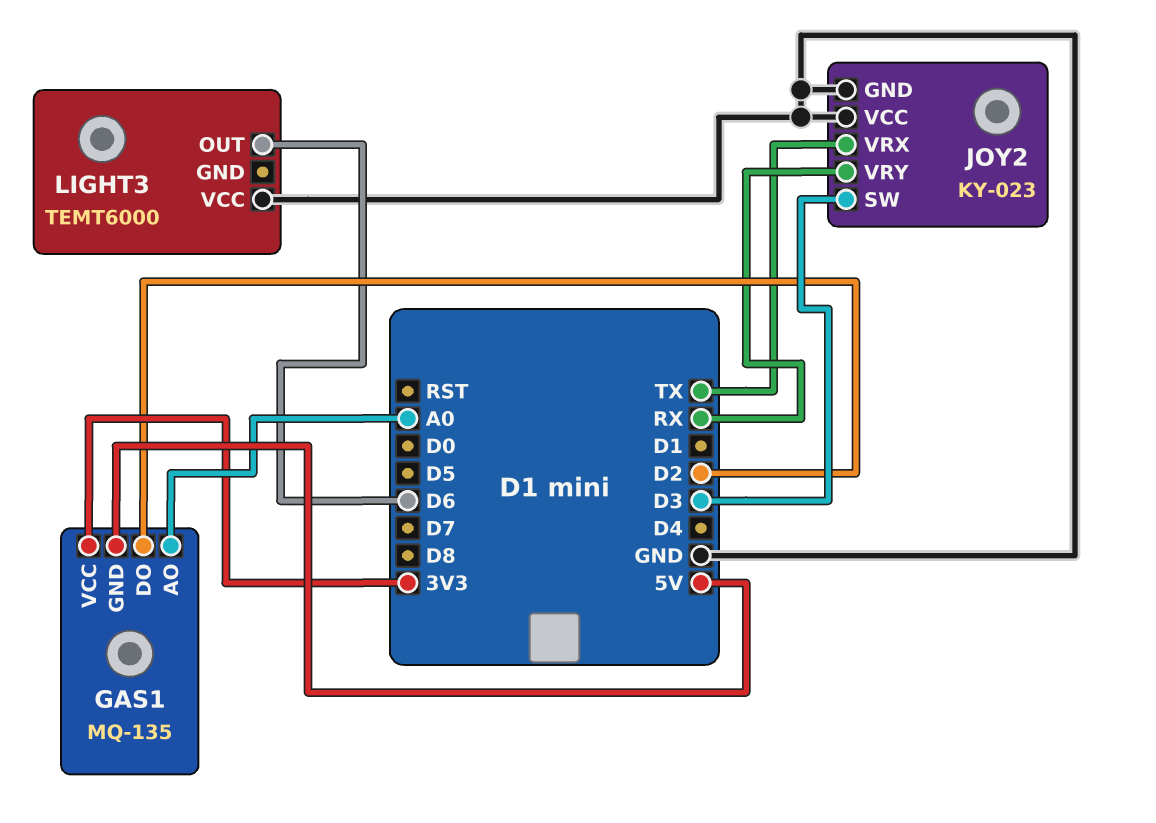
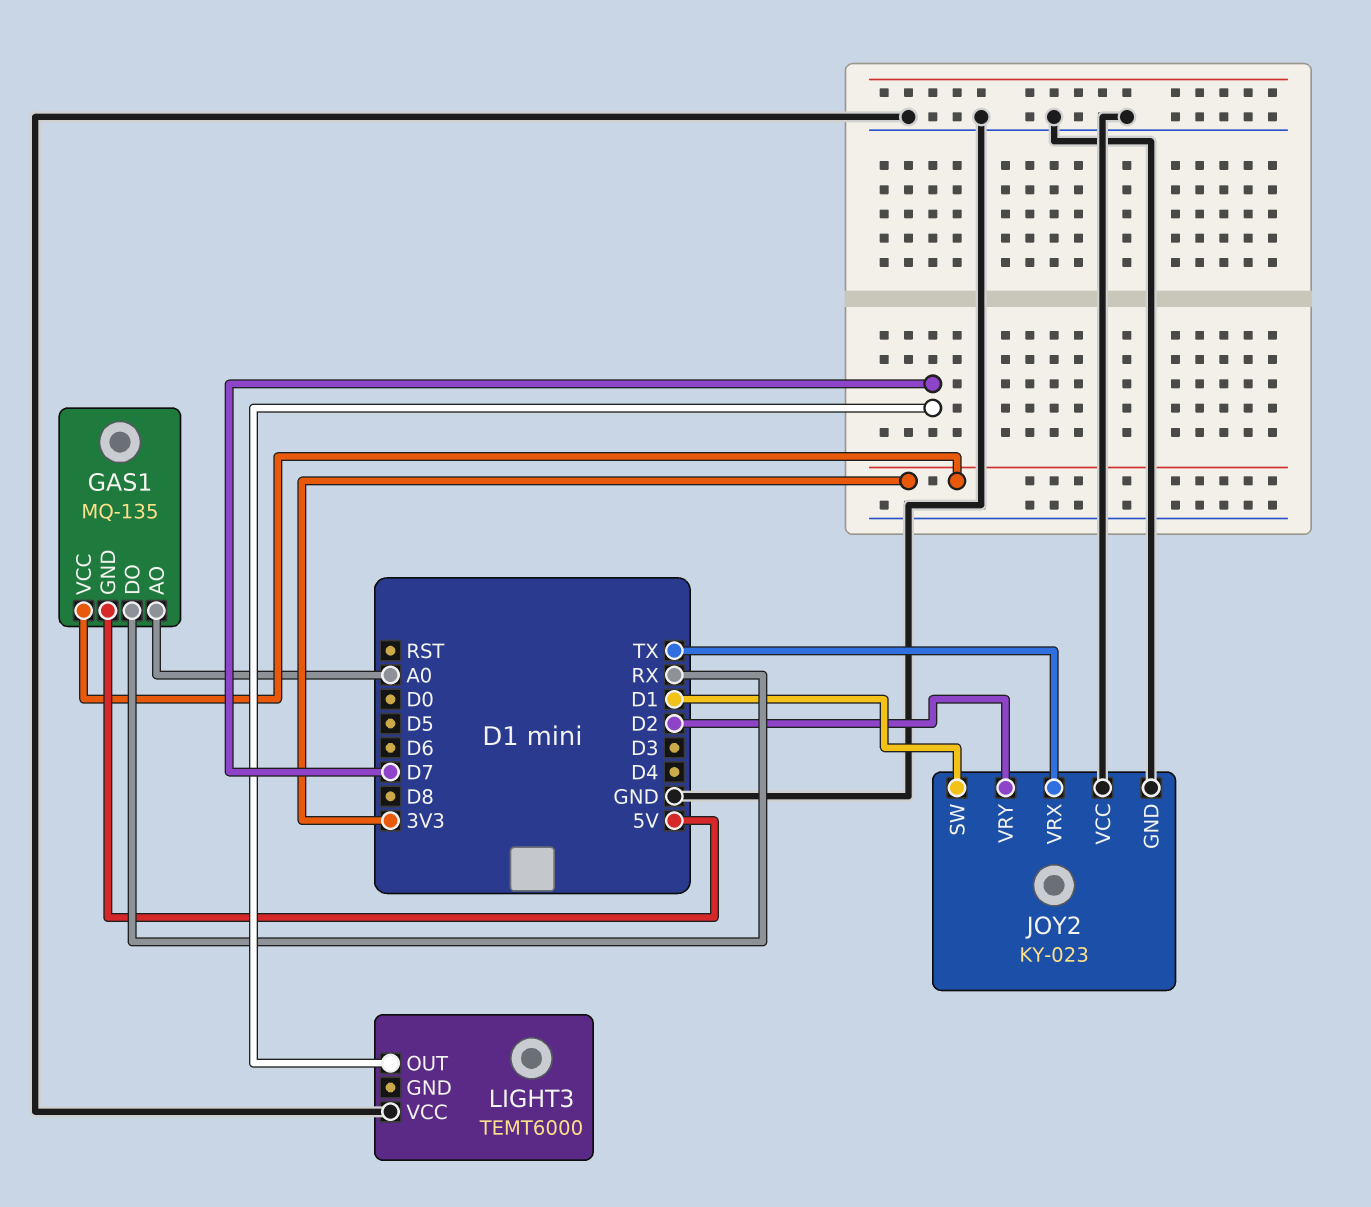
GAS1 pin DO: D2 -> RX
JOY2 pin SW: D3 -> D1
JOY2 pin VRY: RX -> D2
LIGHT3 pin OUT: D6 -> D7

